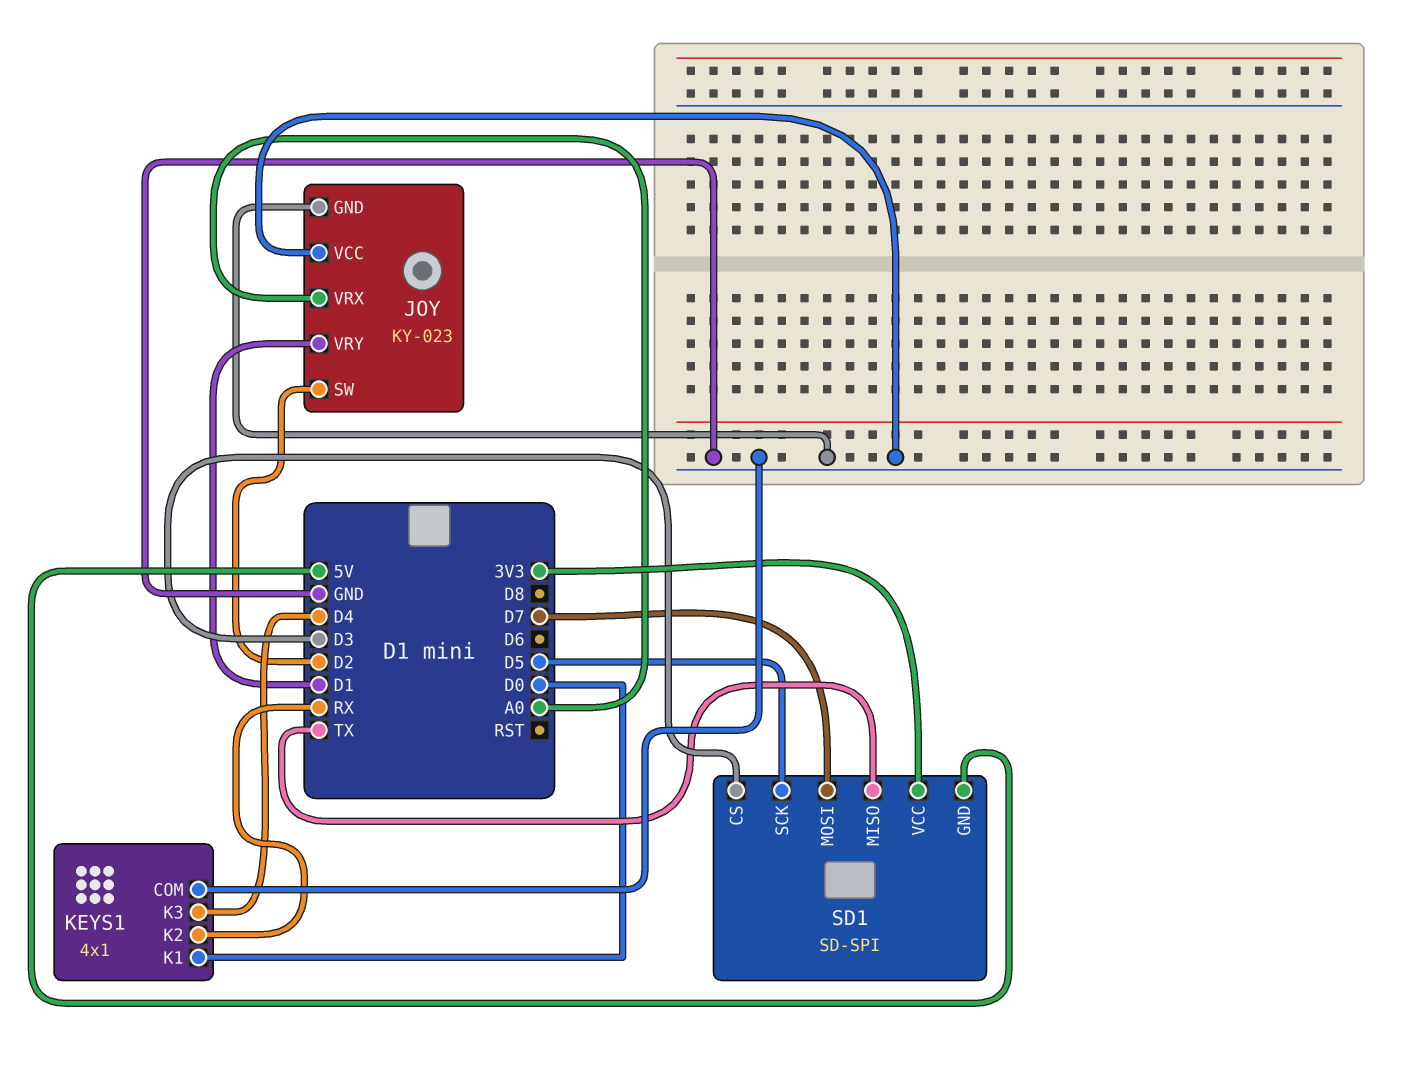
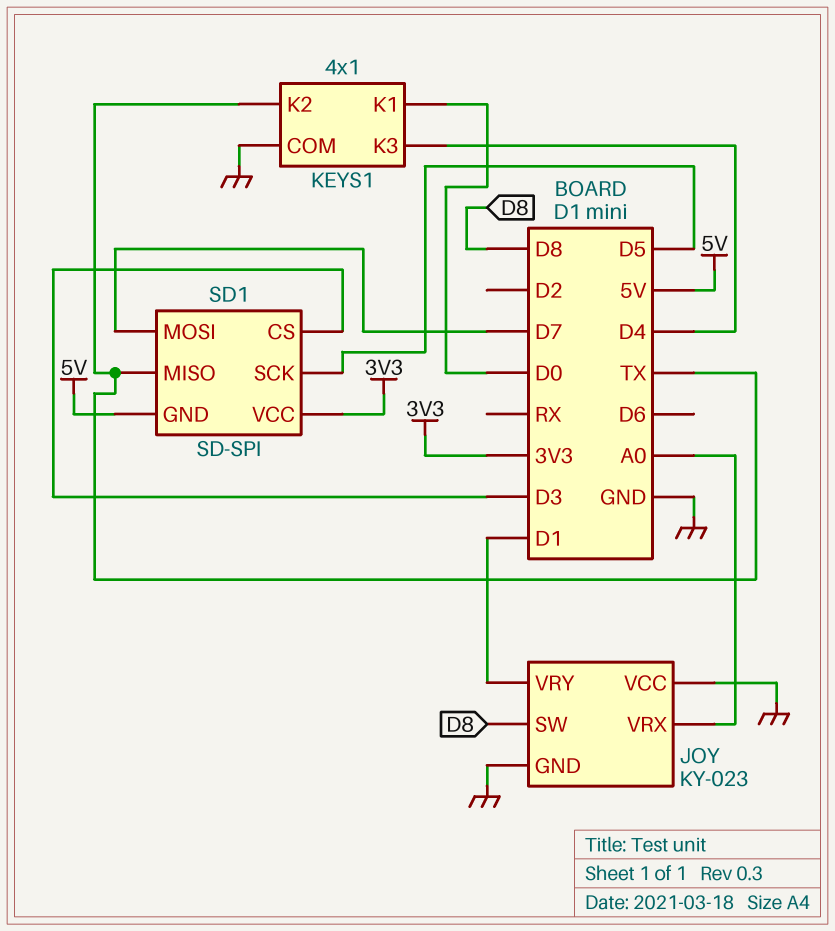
JOY pin SW: D2 -> D8
KEYS1 pin K2: RX -> TX

